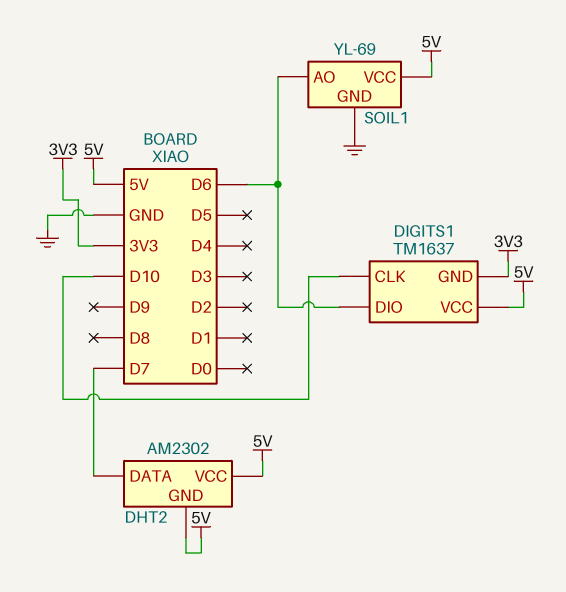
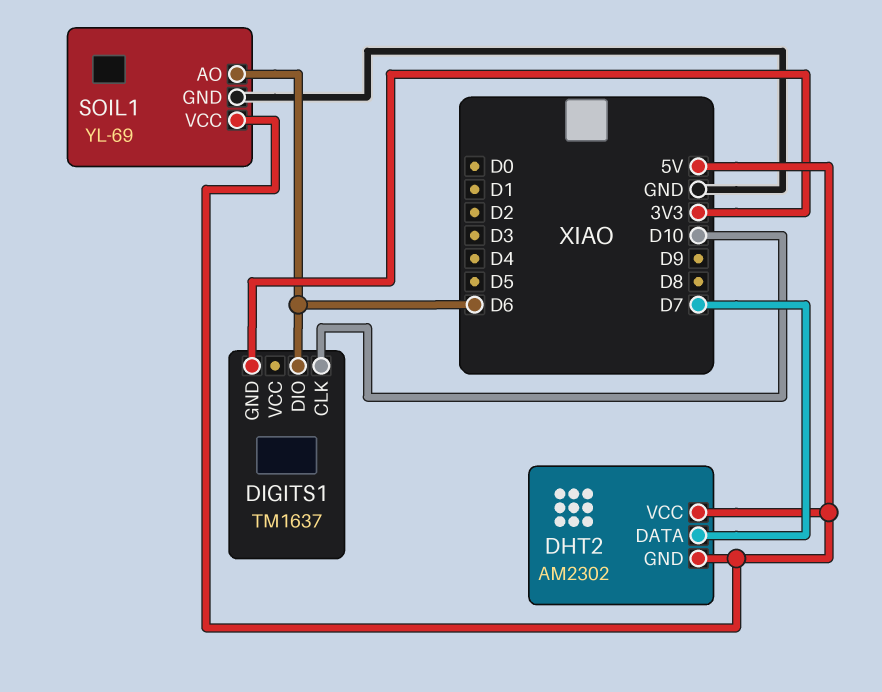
DIGITS1 pin VCC: 5V -> none

